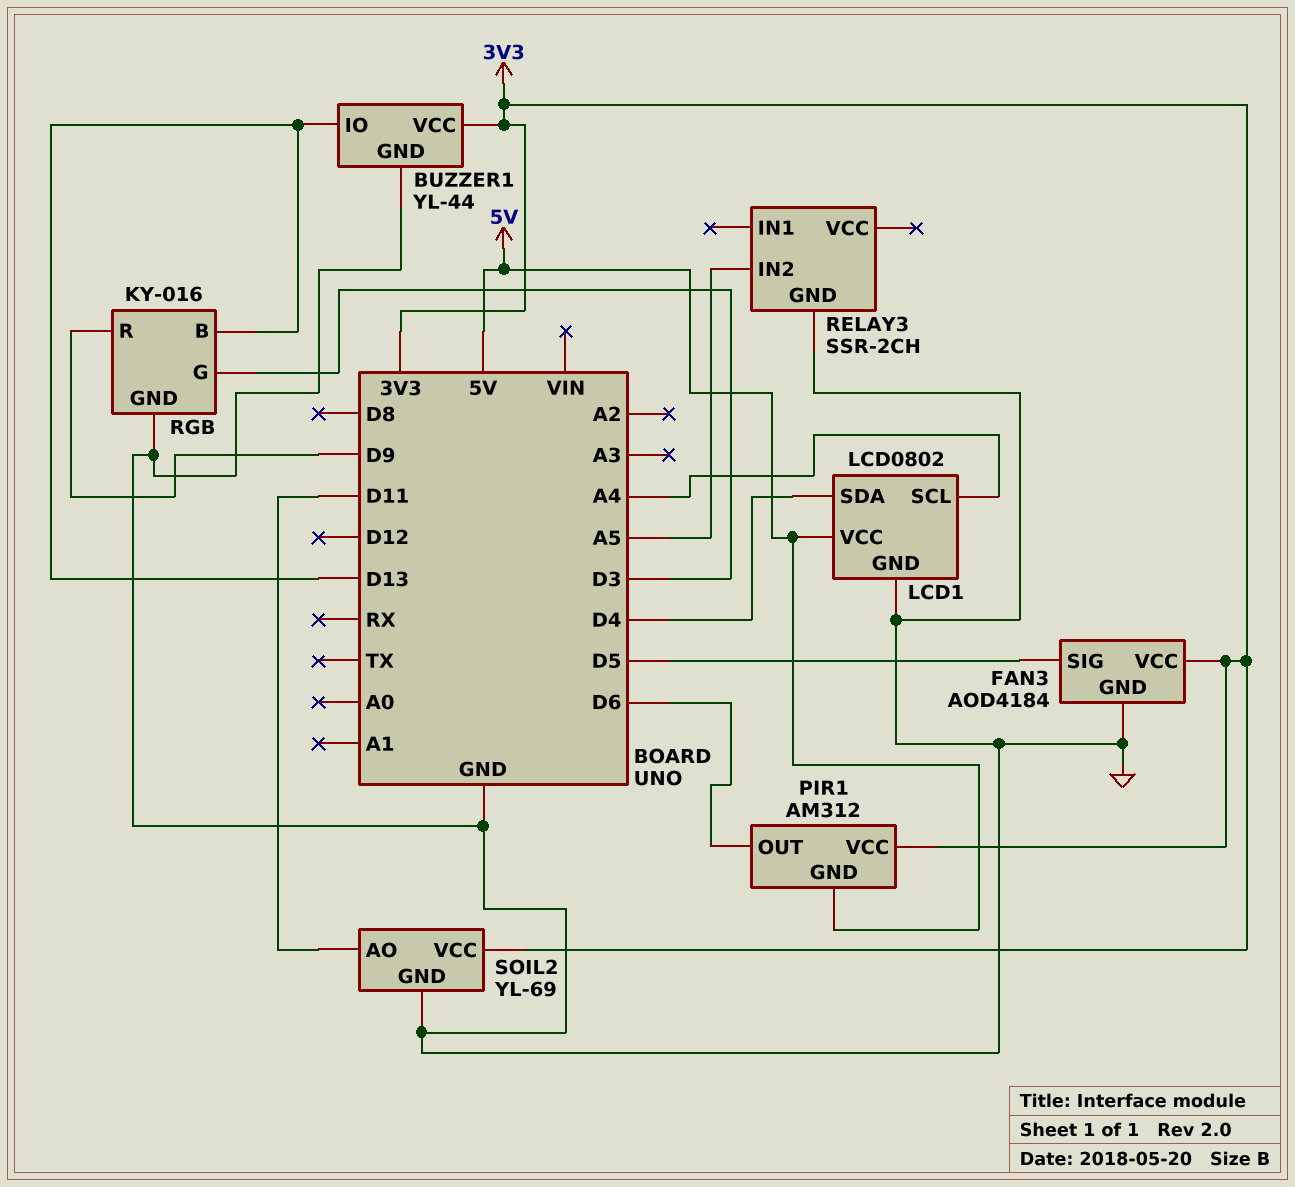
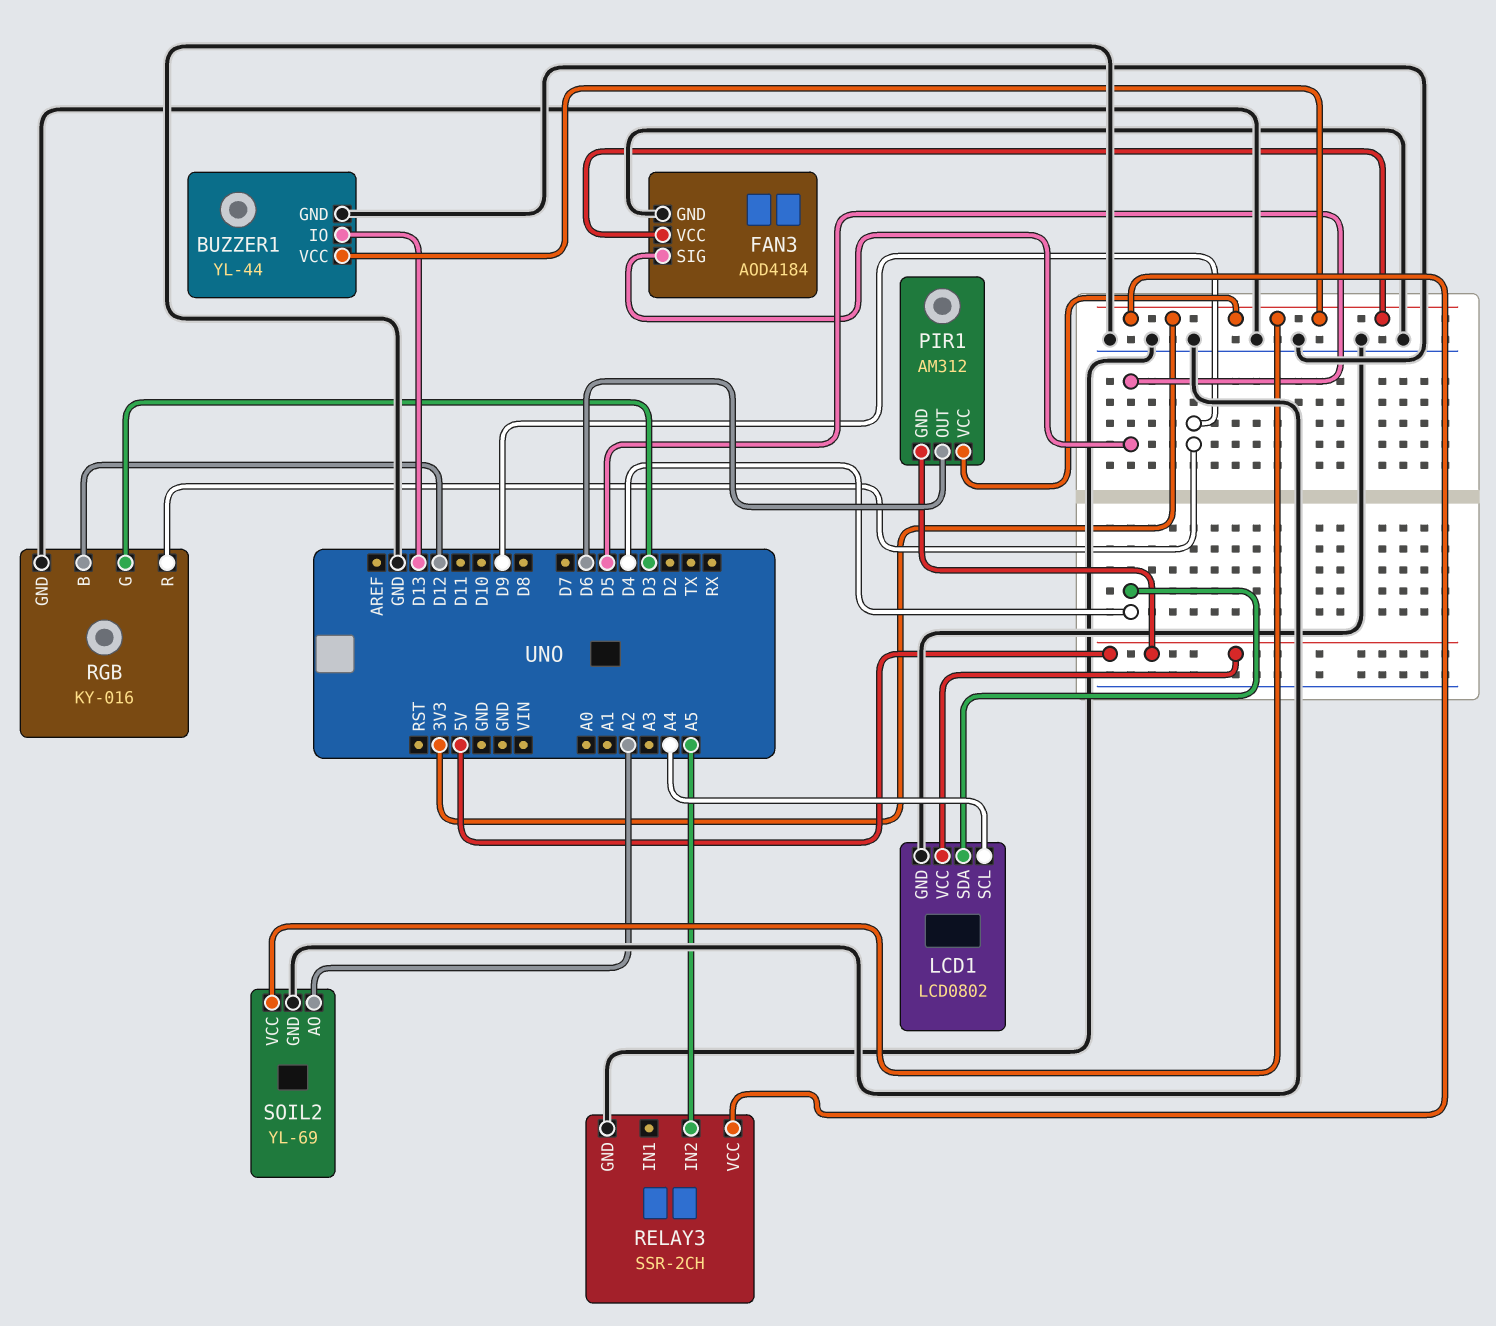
RELAY3 pin VCC: none -> 3V3
RGB pin B: D13 -> D12
SOIL2 pin AO: D11 -> A2

